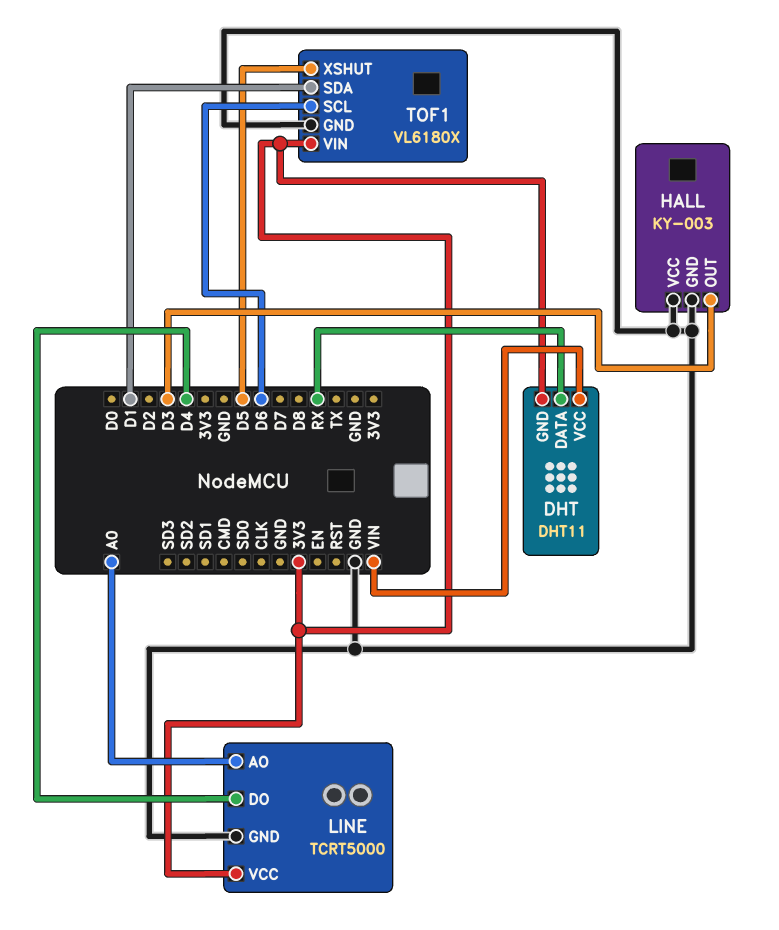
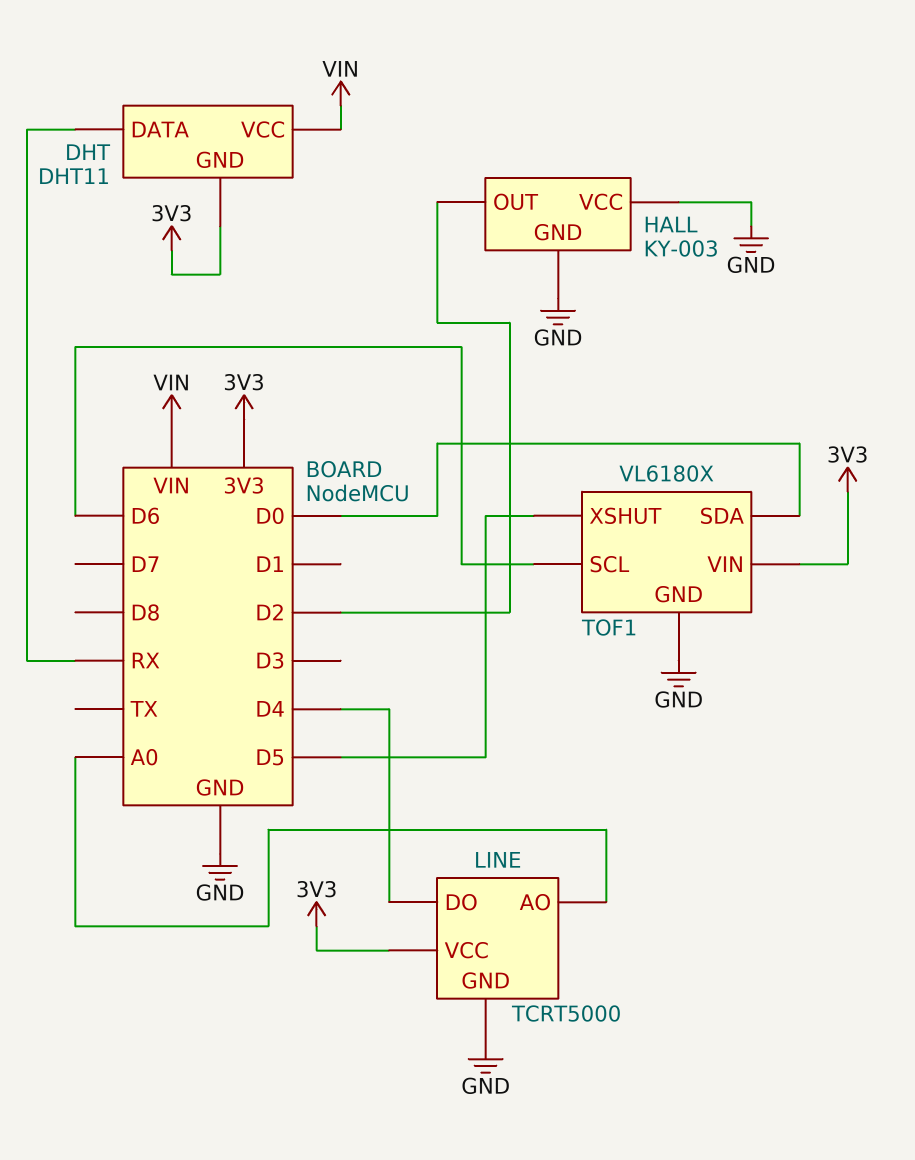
HALL pin OUT: D3 -> D2
TOF1 pin SDA: D1 -> D0

